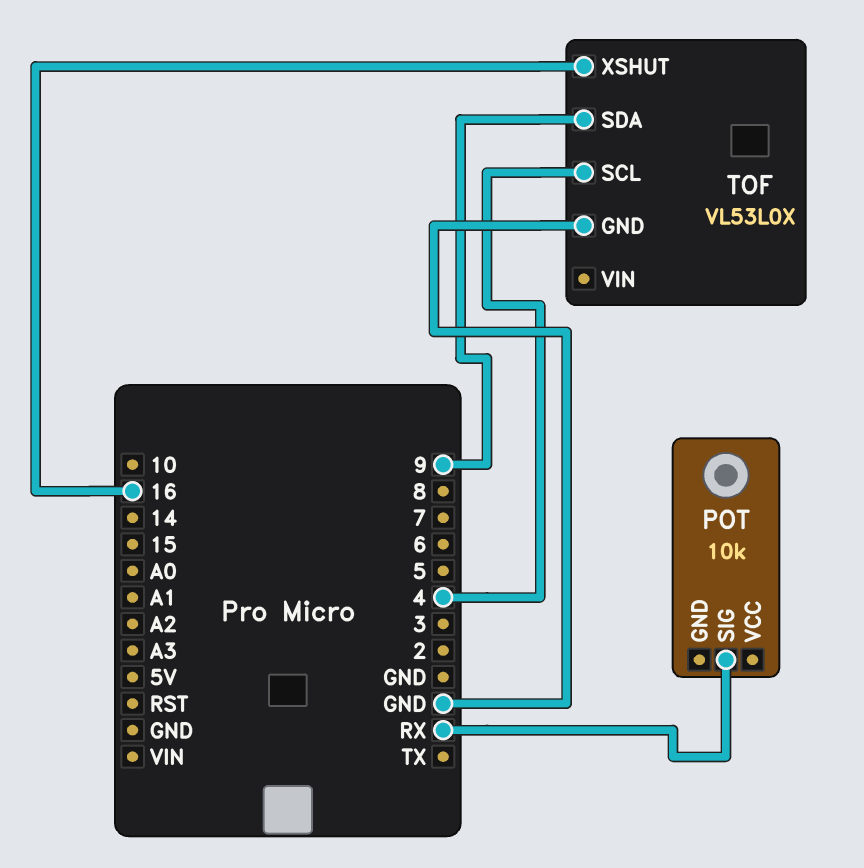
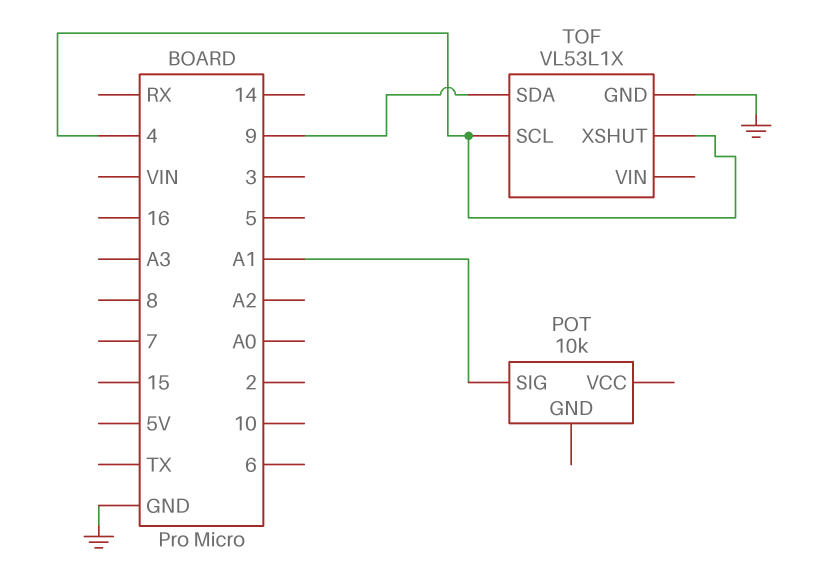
POT pin SIG: RX -> A1
TOF: VL53L0X -> VL53L1X
TOF pin XSHUT: 16 -> 4

